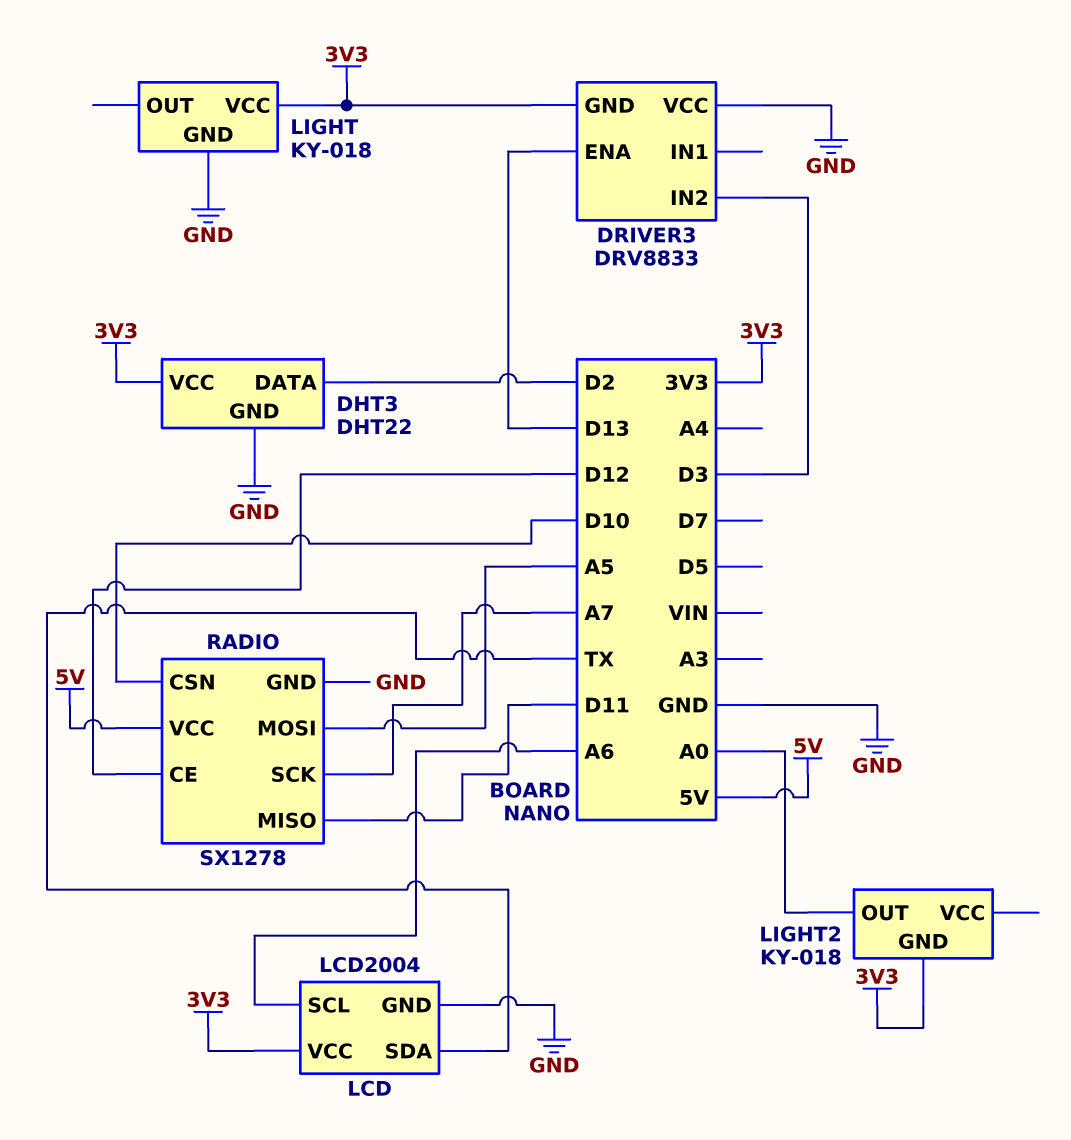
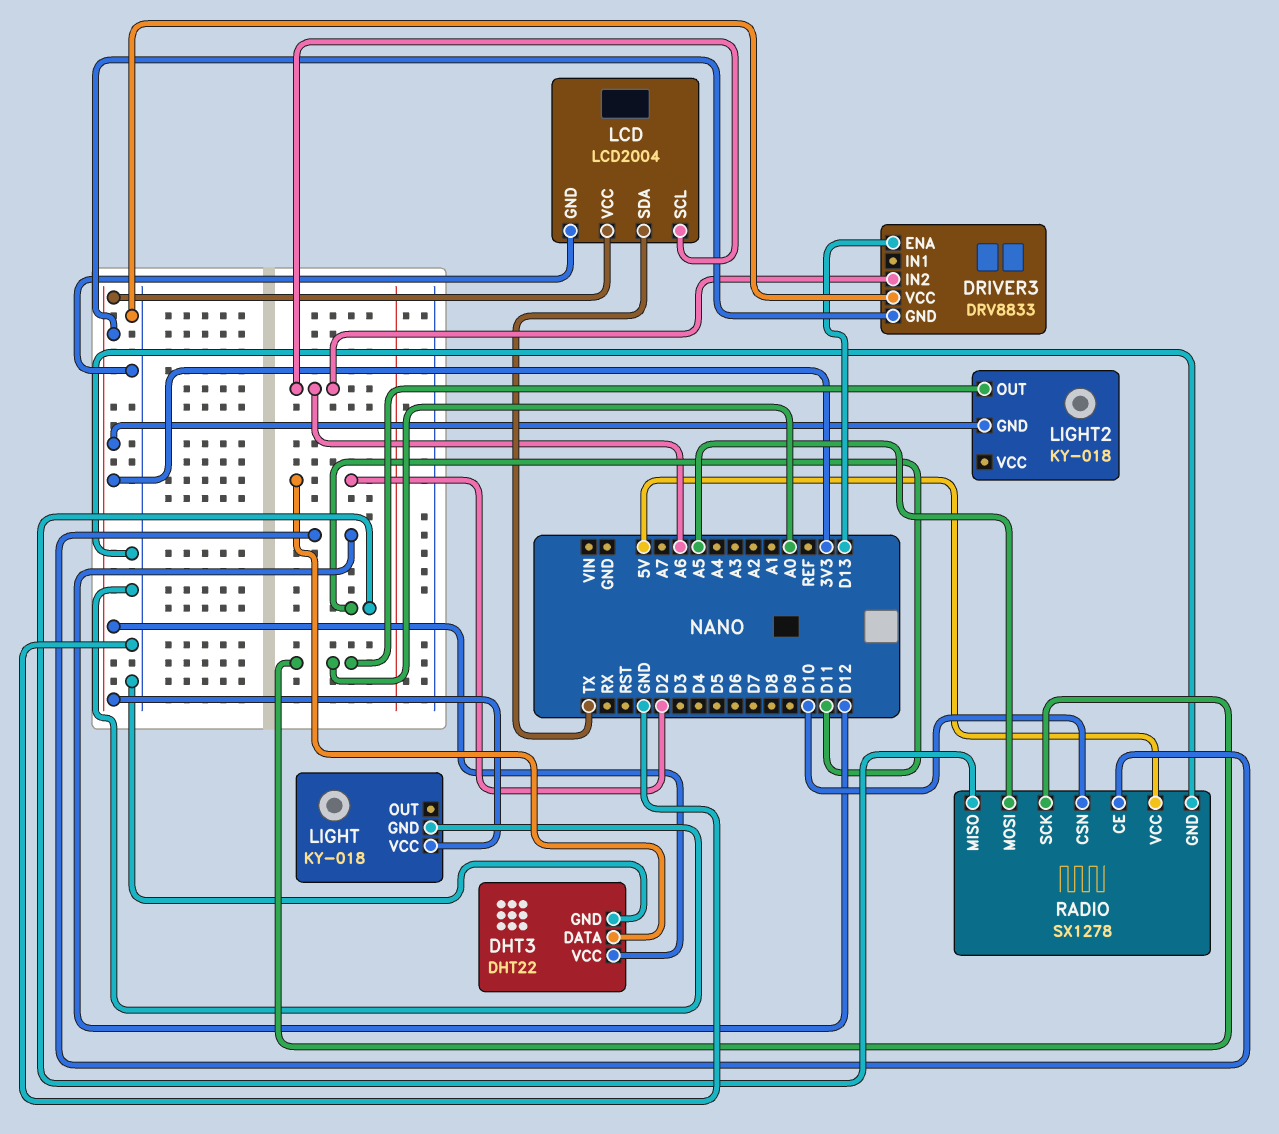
DRIVER3 pin IN2: D3 -> A6
RADIO pin SCK: A7 -> A0

